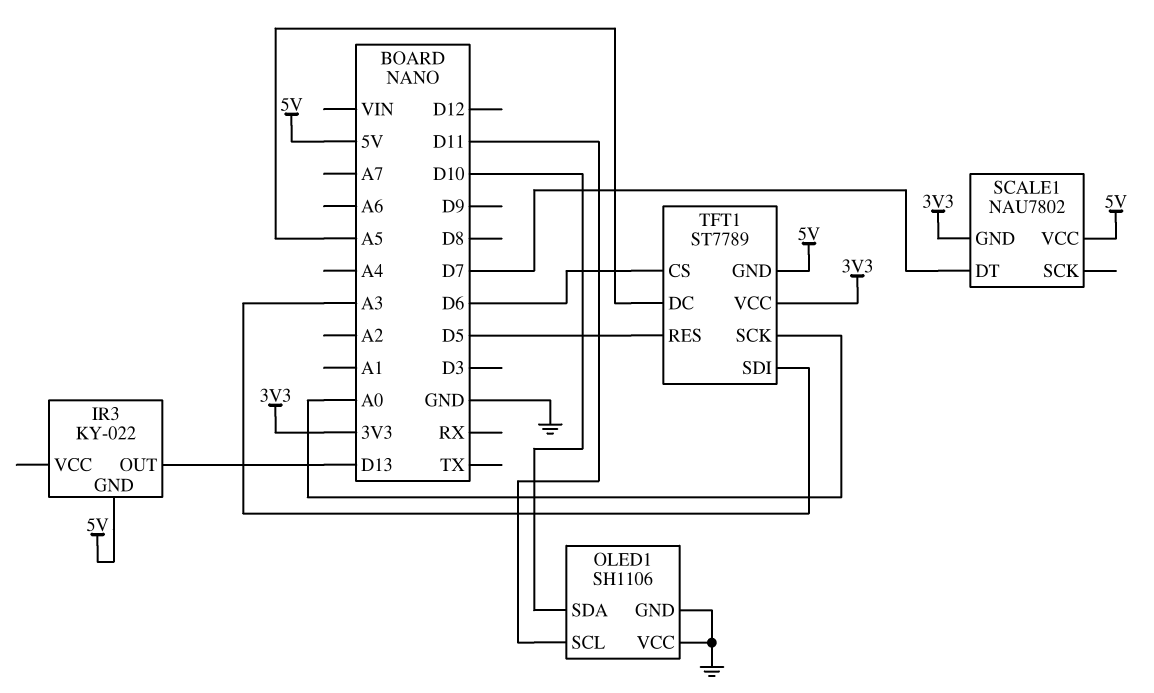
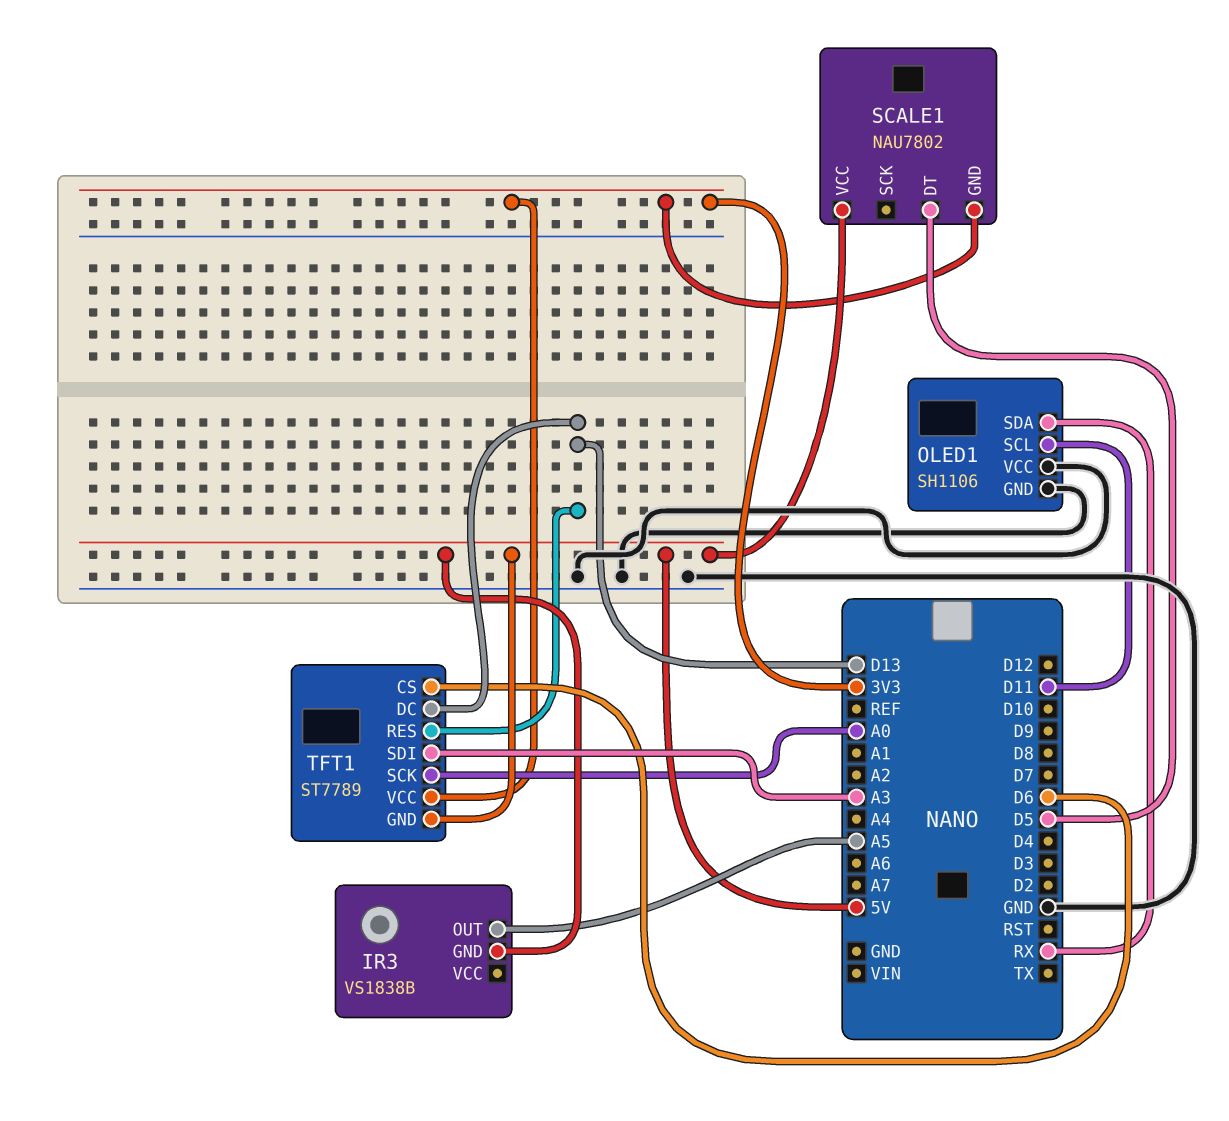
IR3: KY-022 -> VS1838B
IR3 pin OUT: D13 -> A5
OLED1 pin SDA: D10 -> RX
SCALE1 pin DT: D7 -> D5
TFT1 pin DC: A5 -> D13
TFT1 pin RES: D5 -> D13

